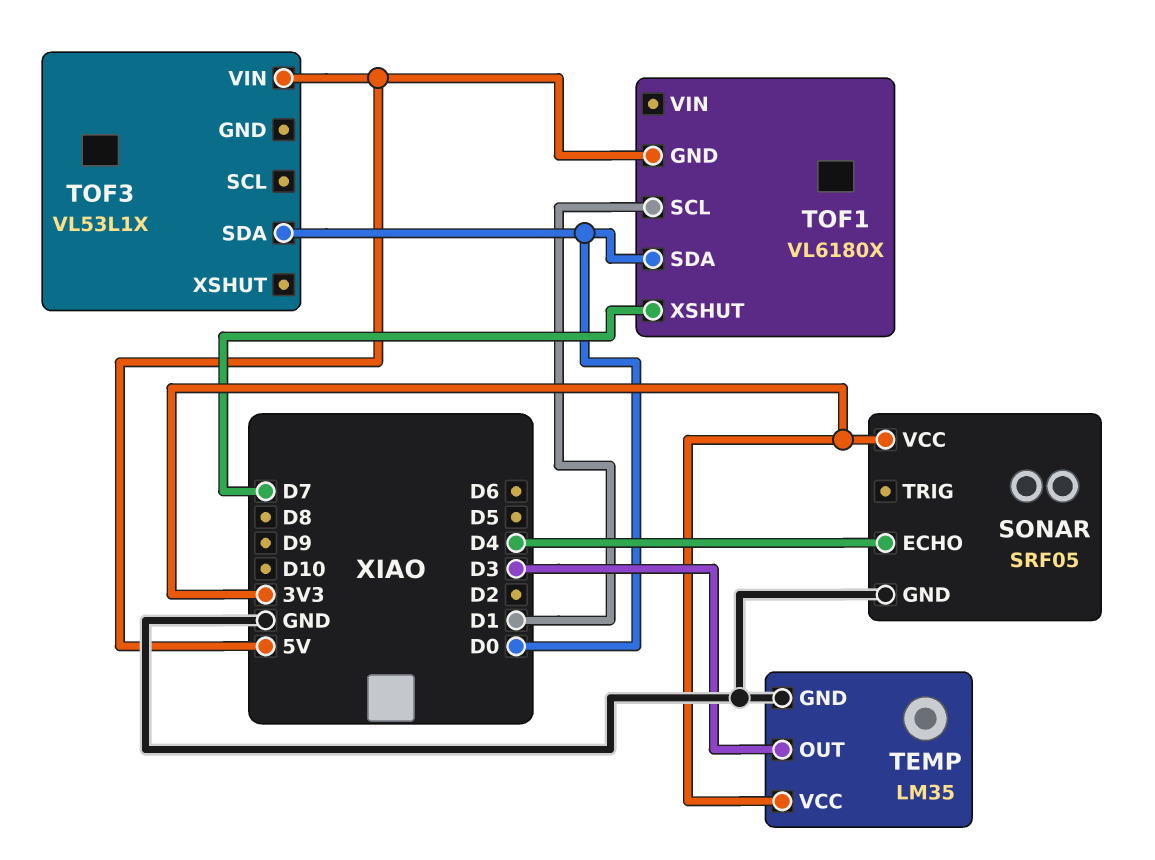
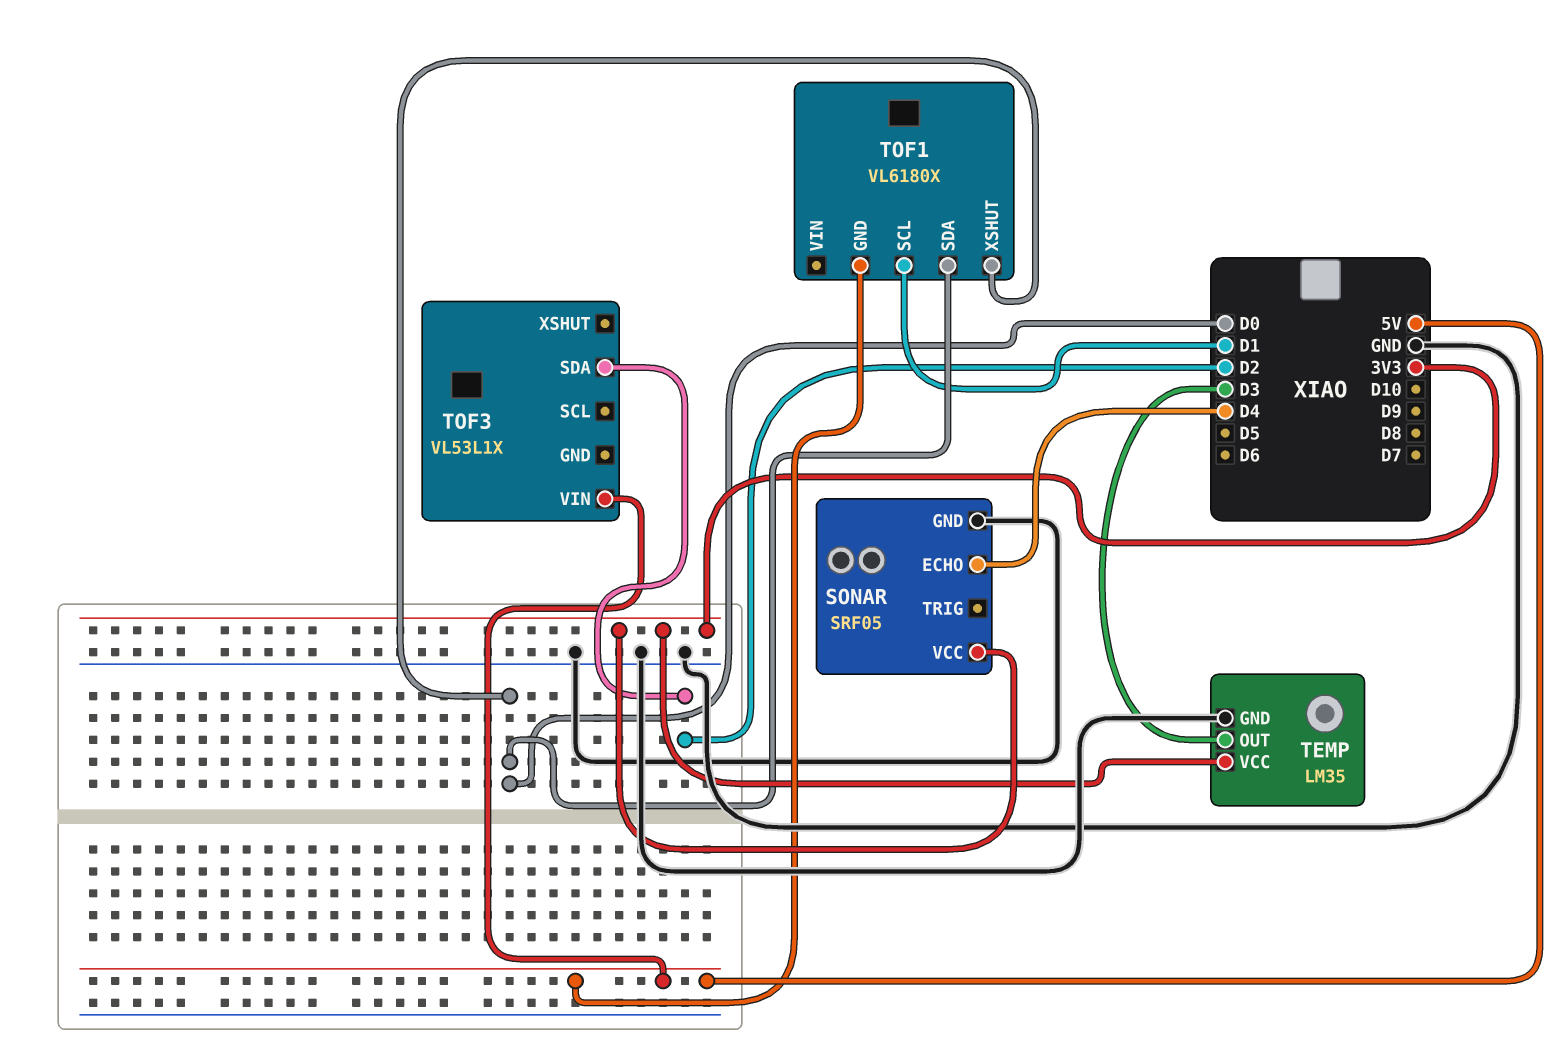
TOF1 pin XSHUT: D7 -> D0
TOF3 pin SDA: D0 -> D2

